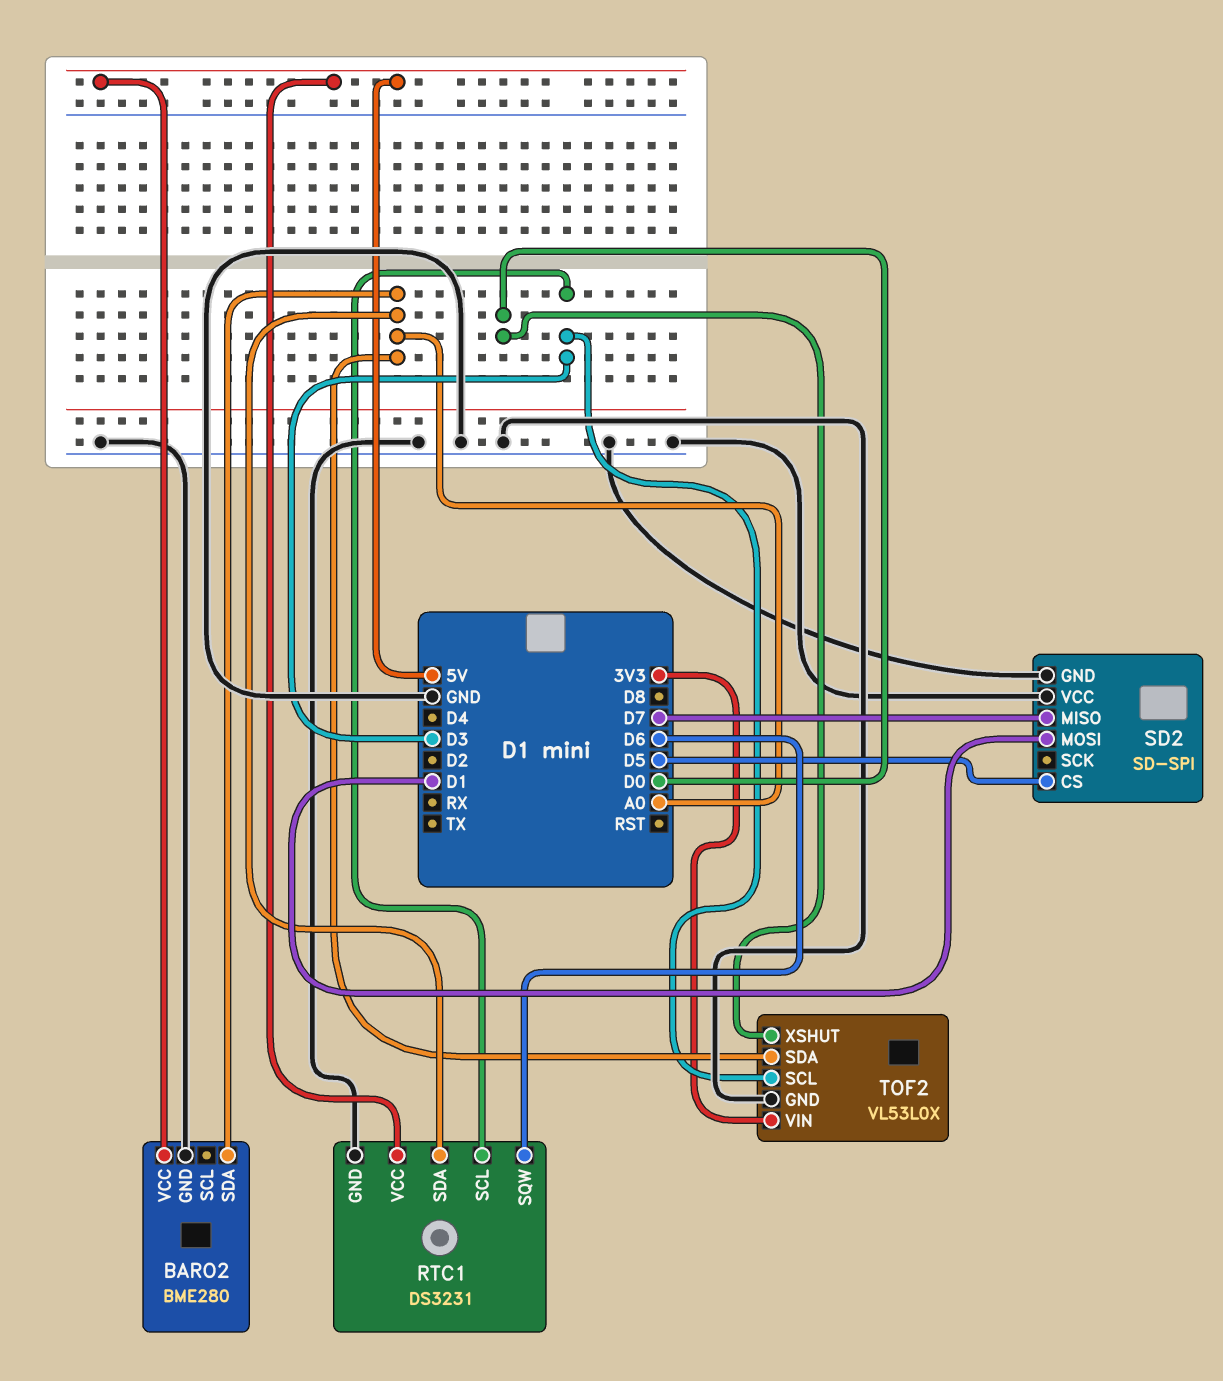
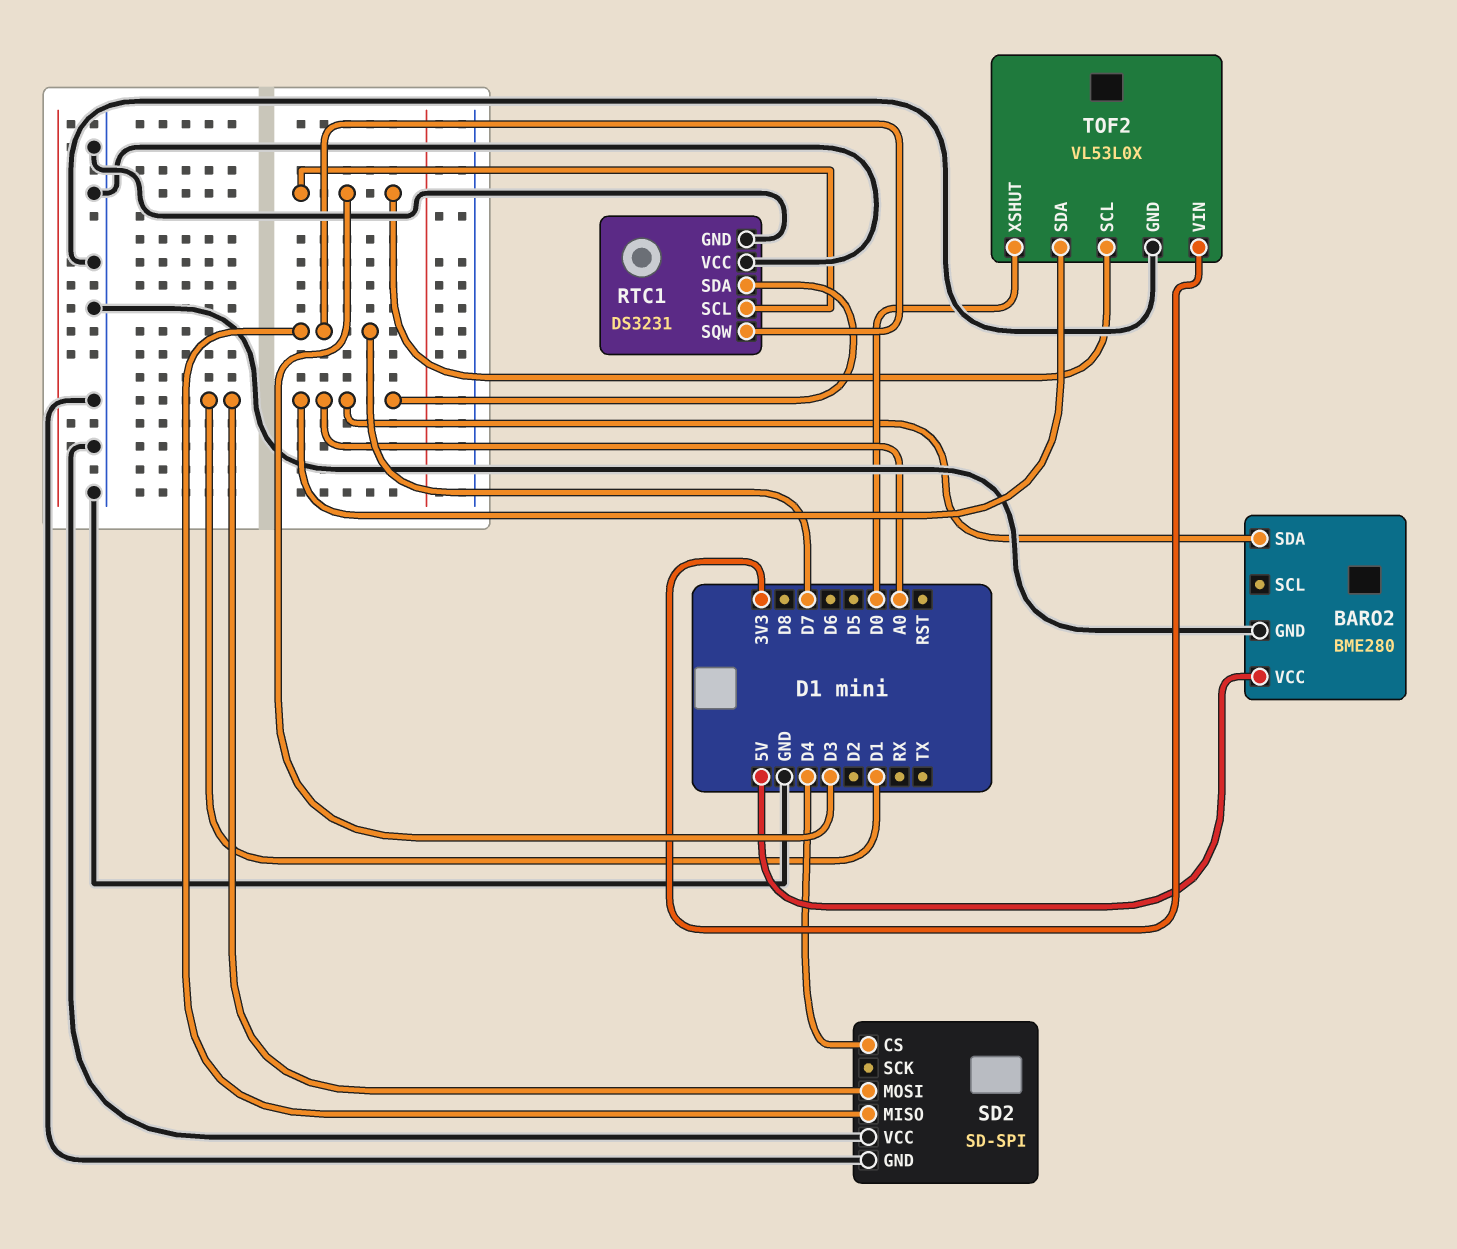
RTC1 pin SQW: D6 -> D7
RTC1 pin VCC: 5V -> GND
SD2 pin CS: D5 -> D4

